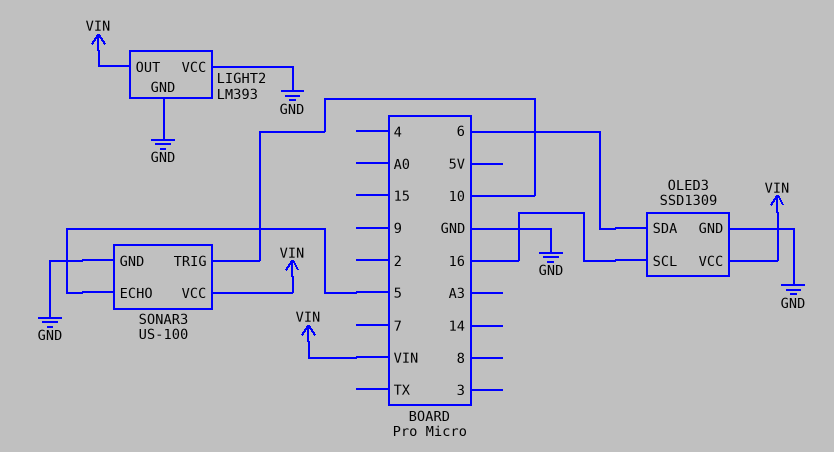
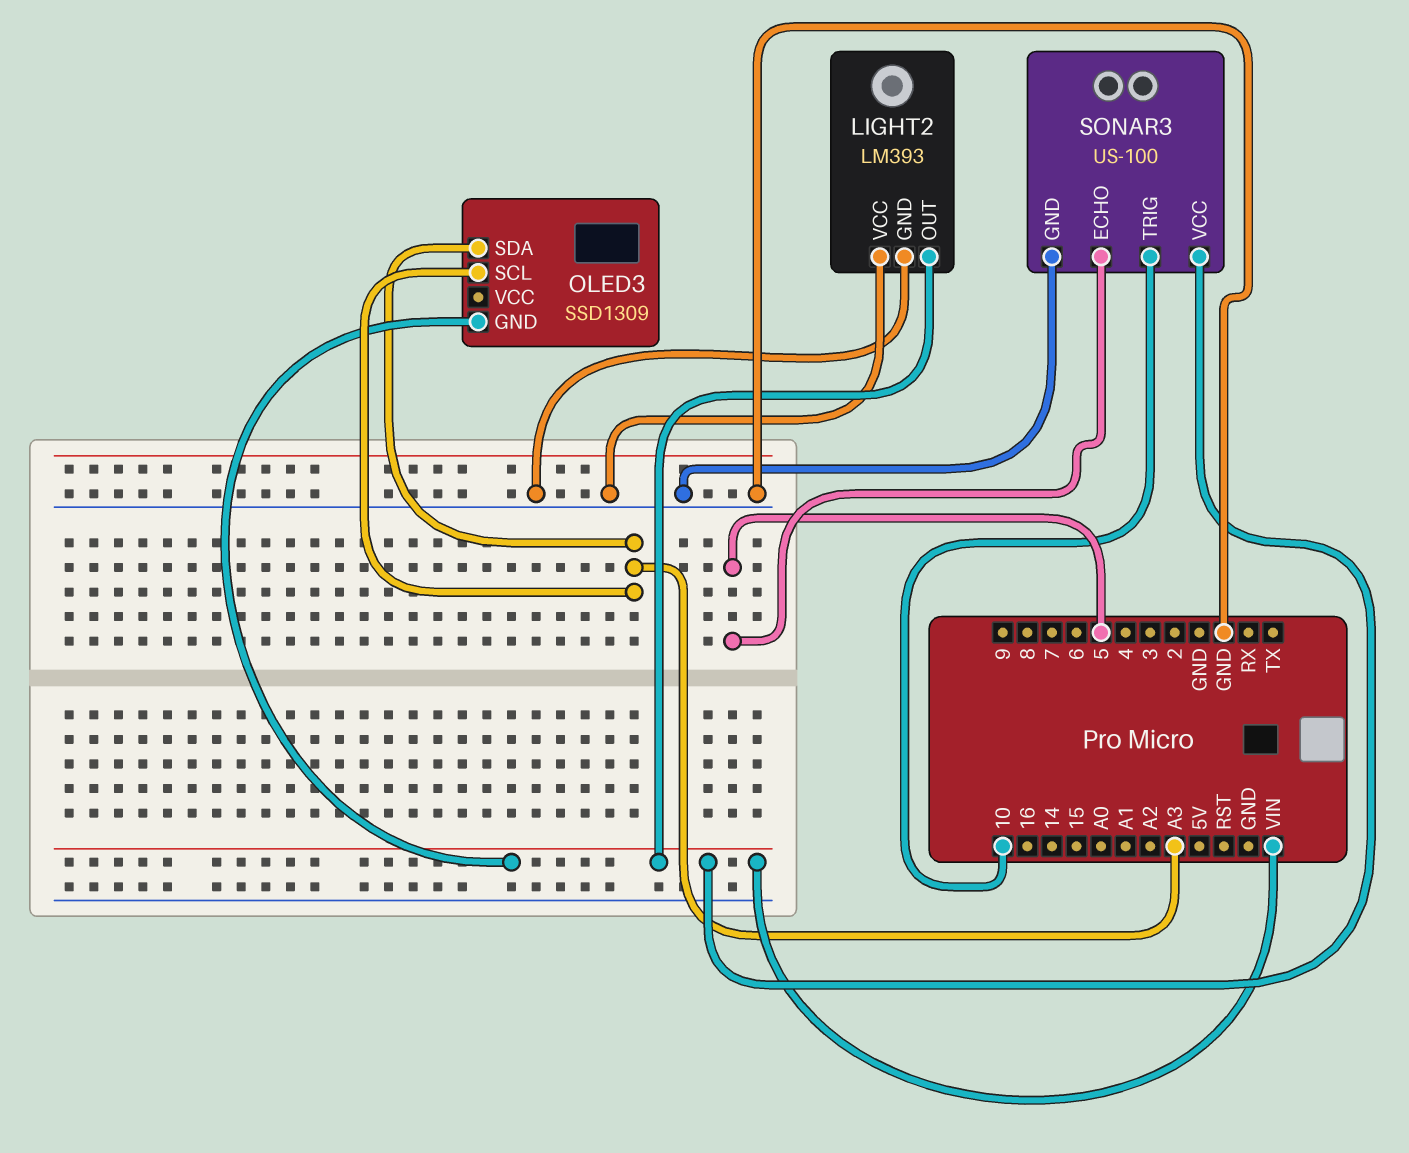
OLED3 pin GND: GND -> VIN
OLED3 pin SCL: 16 -> A3
OLED3 pin SDA: 6 -> A3
OLED3 pin VCC: VIN -> none

